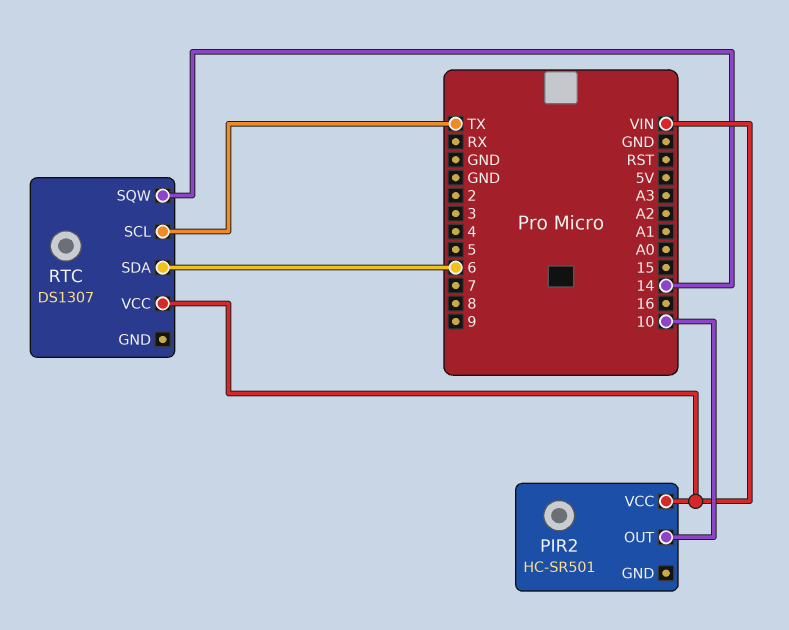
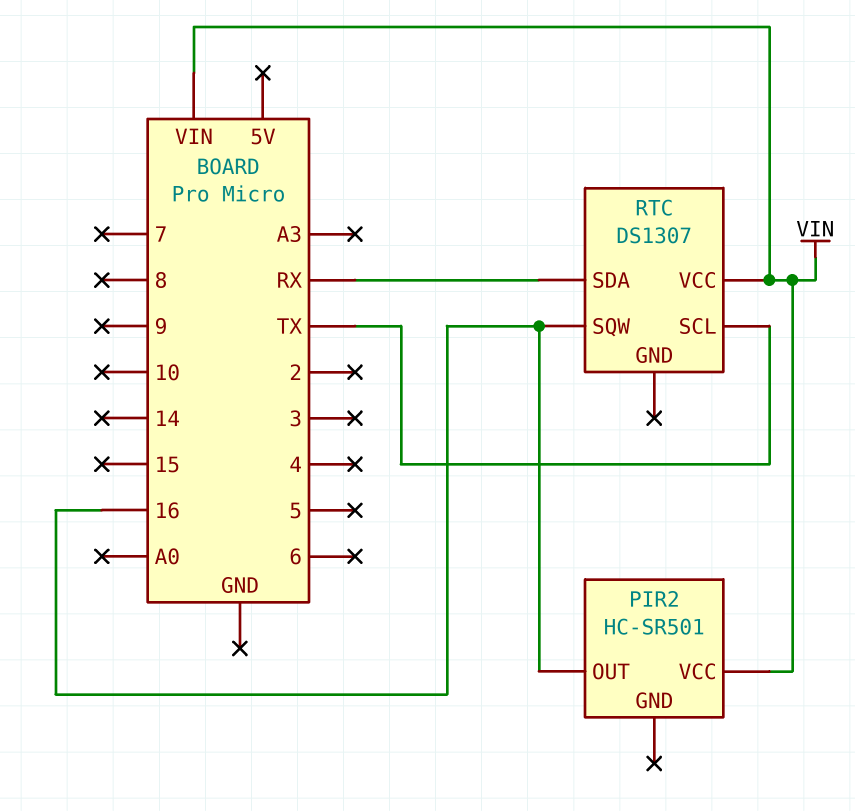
PIR2 pin OUT: 10 -> 16
RTC pin SDA: 6 -> RX
RTC pin SQW: 14 -> 16

